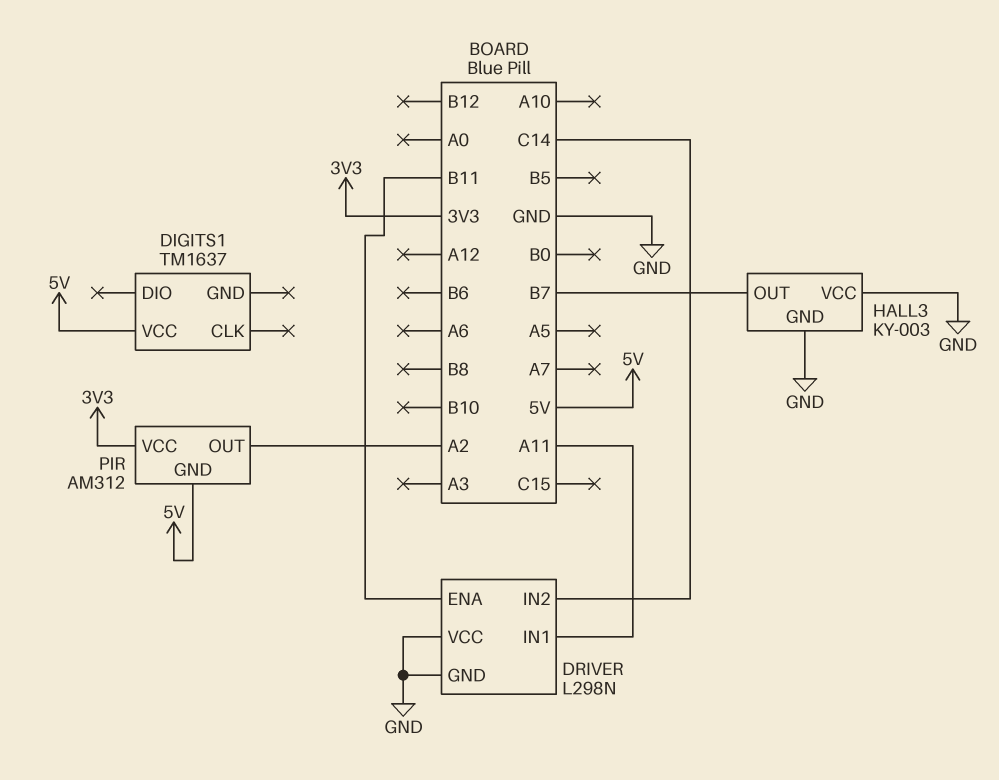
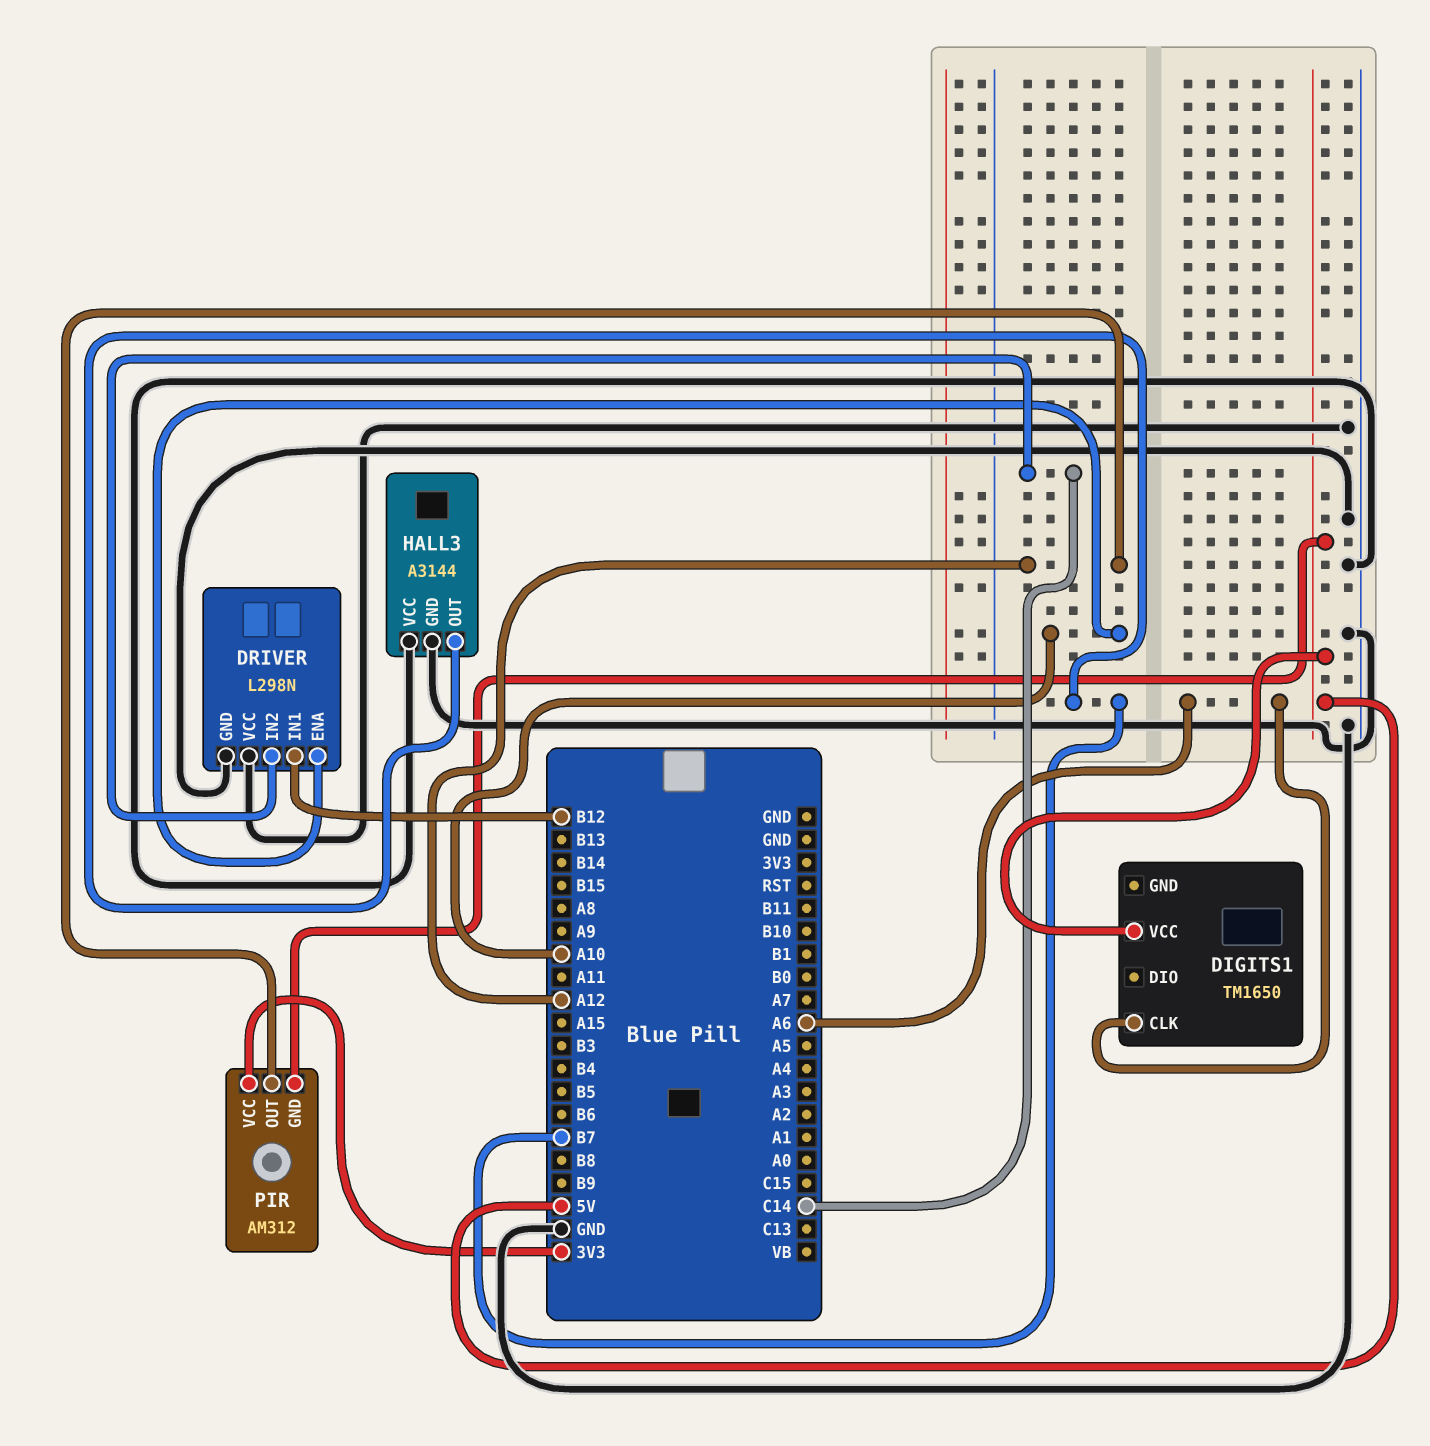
DIGITS1: TM1637 -> TM1650
DIGITS1 pin CLK: none -> A6
DRIVER pin ENA: B11 -> A10
DRIVER pin IN1: A11 -> B12
HALL3: KY-003 -> A3144
PIR pin OUT: A2 -> A12

